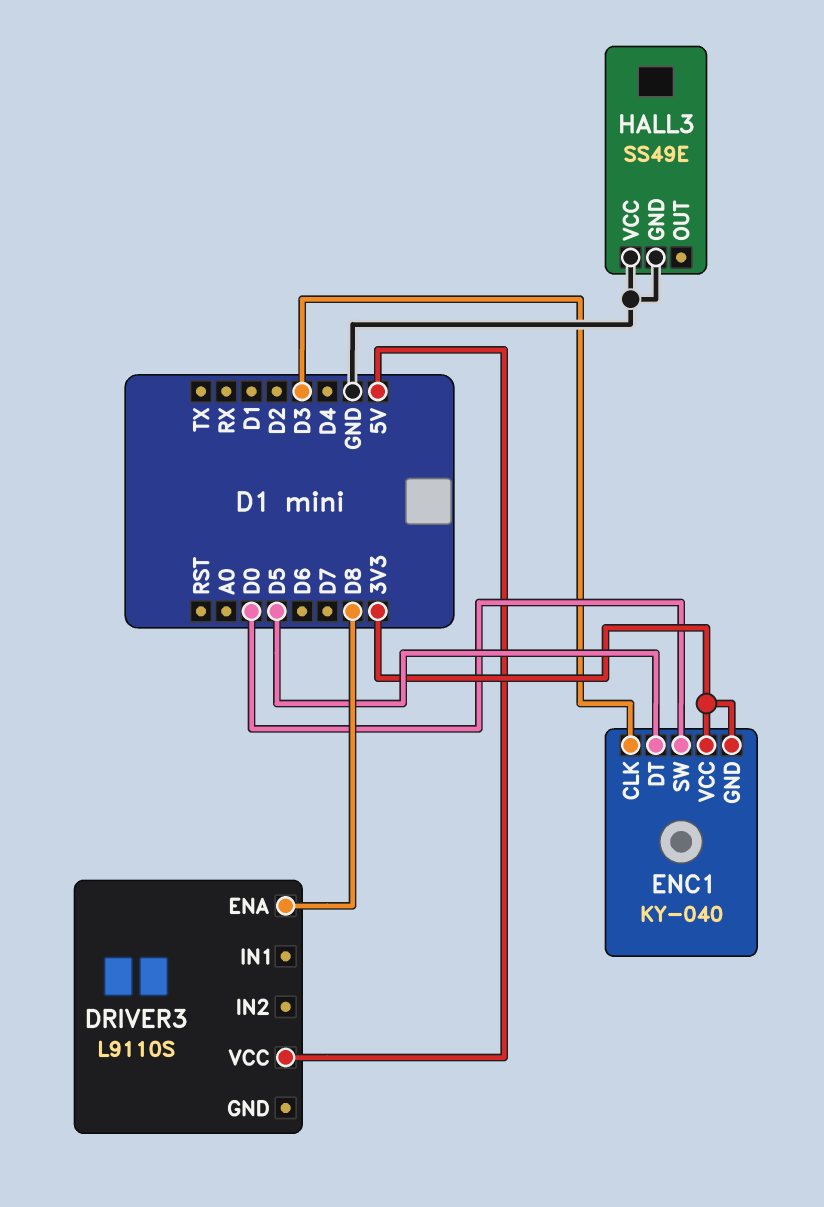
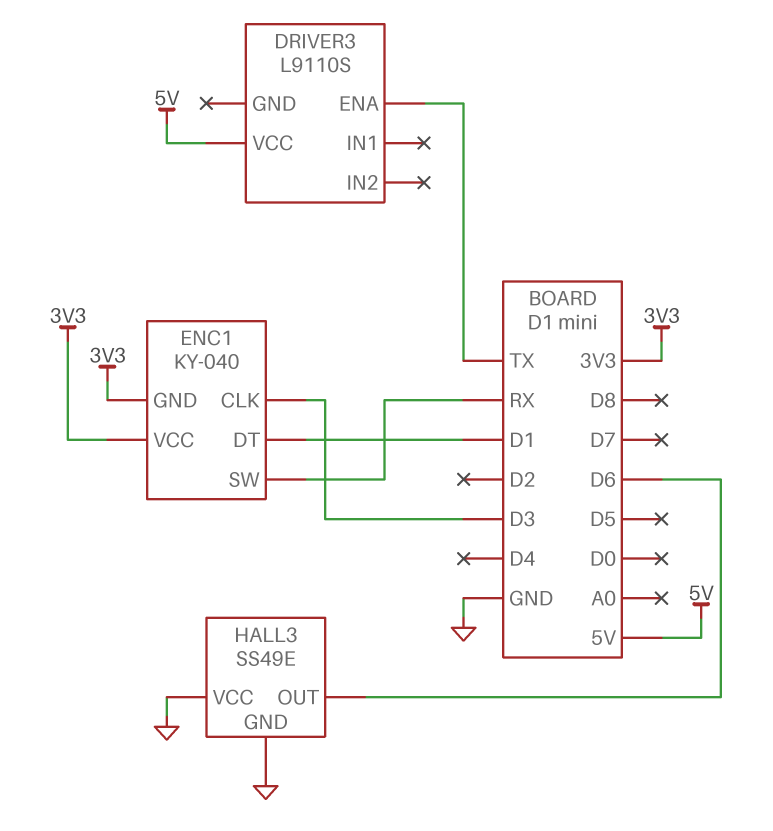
DRIVER3 pin ENA: D8 -> TX
ENC1 pin DT: D5 -> D1
ENC1 pin SW: D0 -> RX
HALL3 pin OUT: none -> D6

